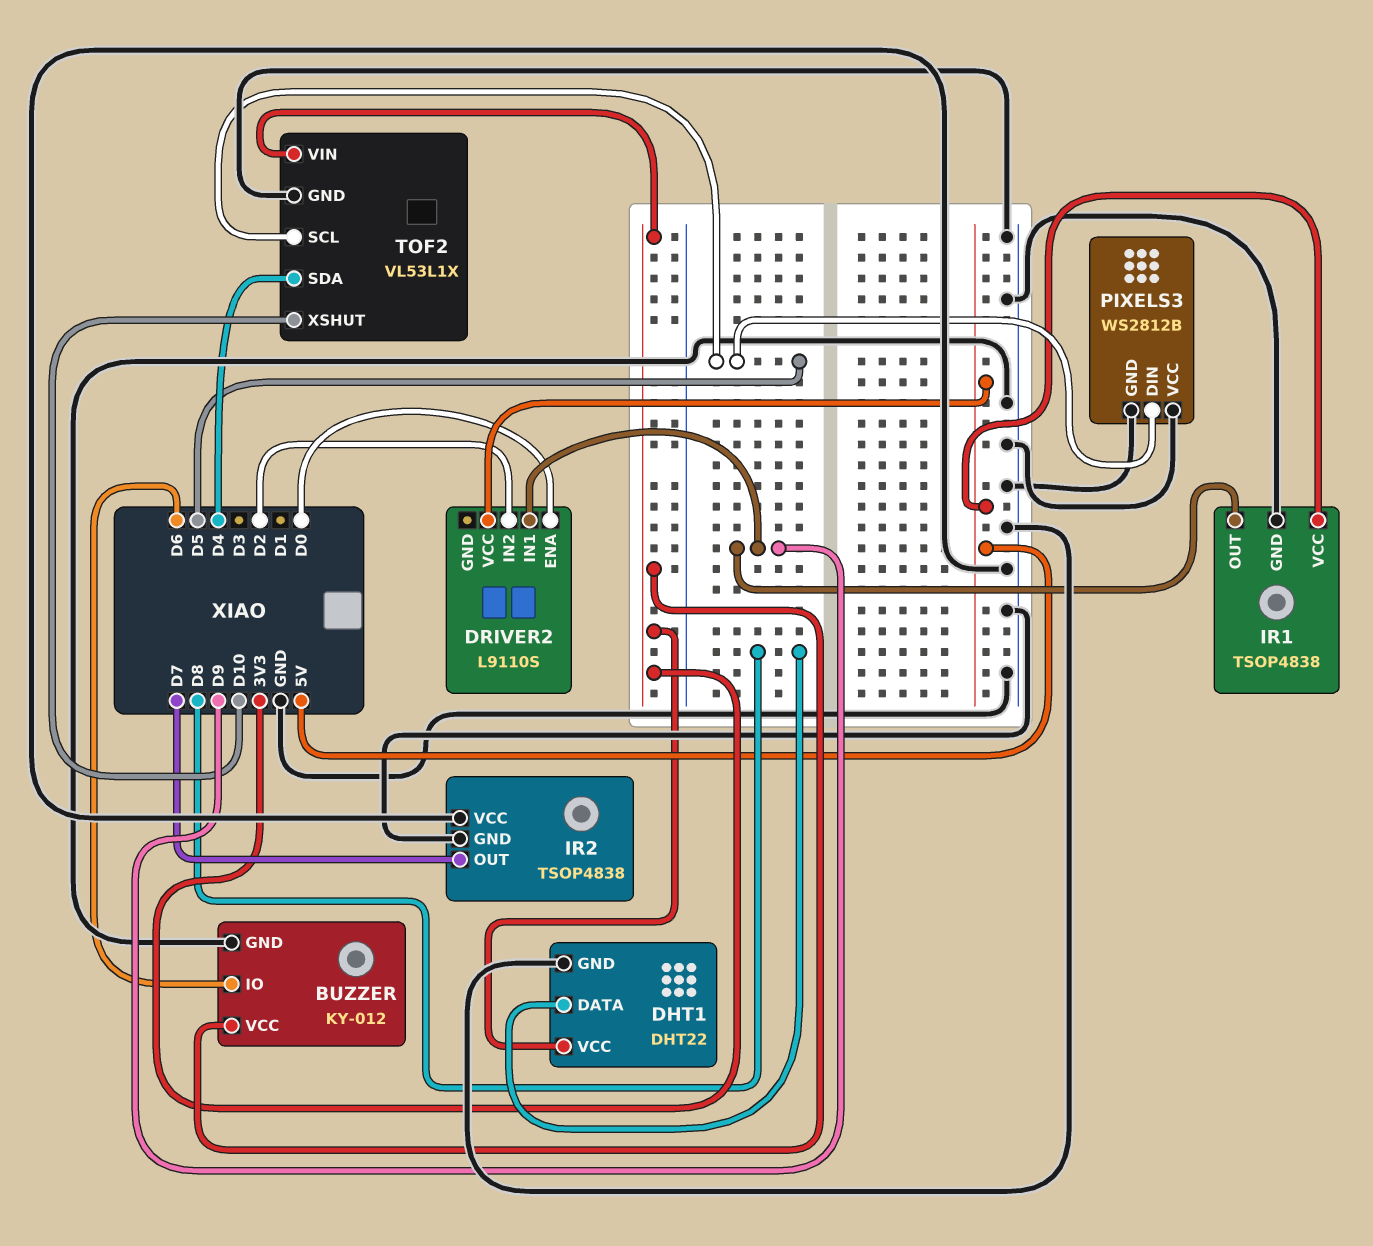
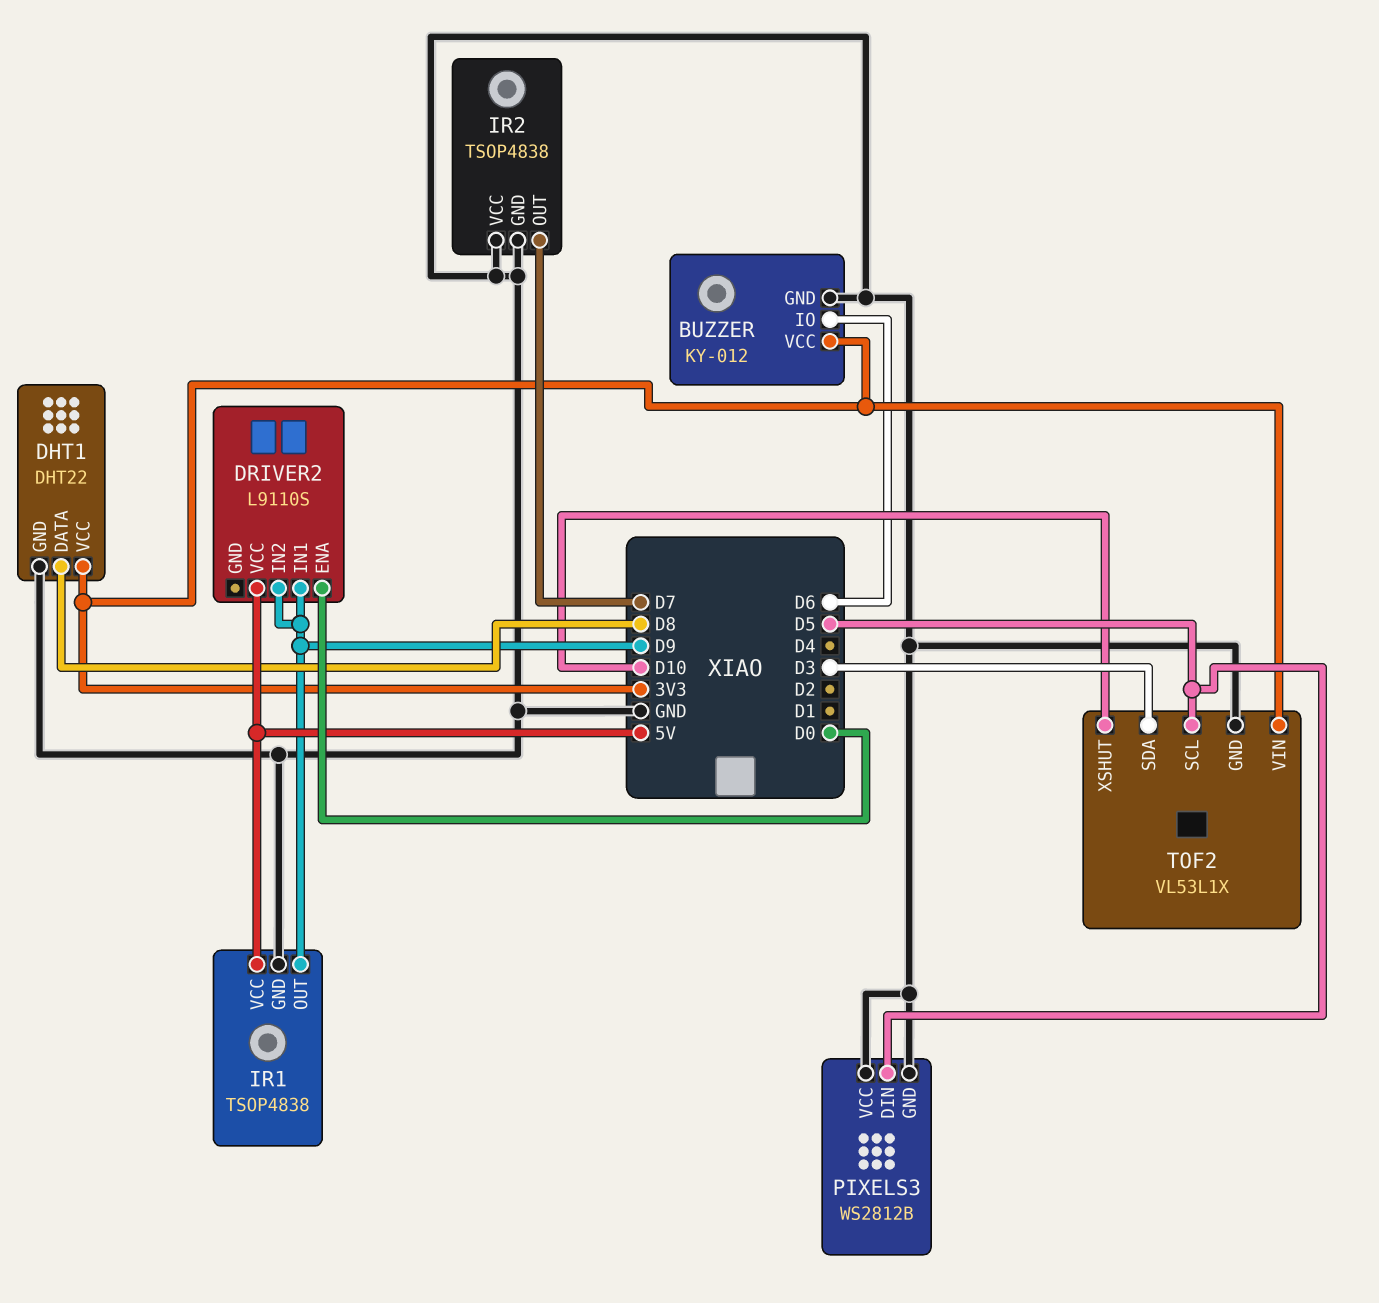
DRIVER2 pin IN2: D2 -> D9
TOF2 pin SDA: D4 -> D3

